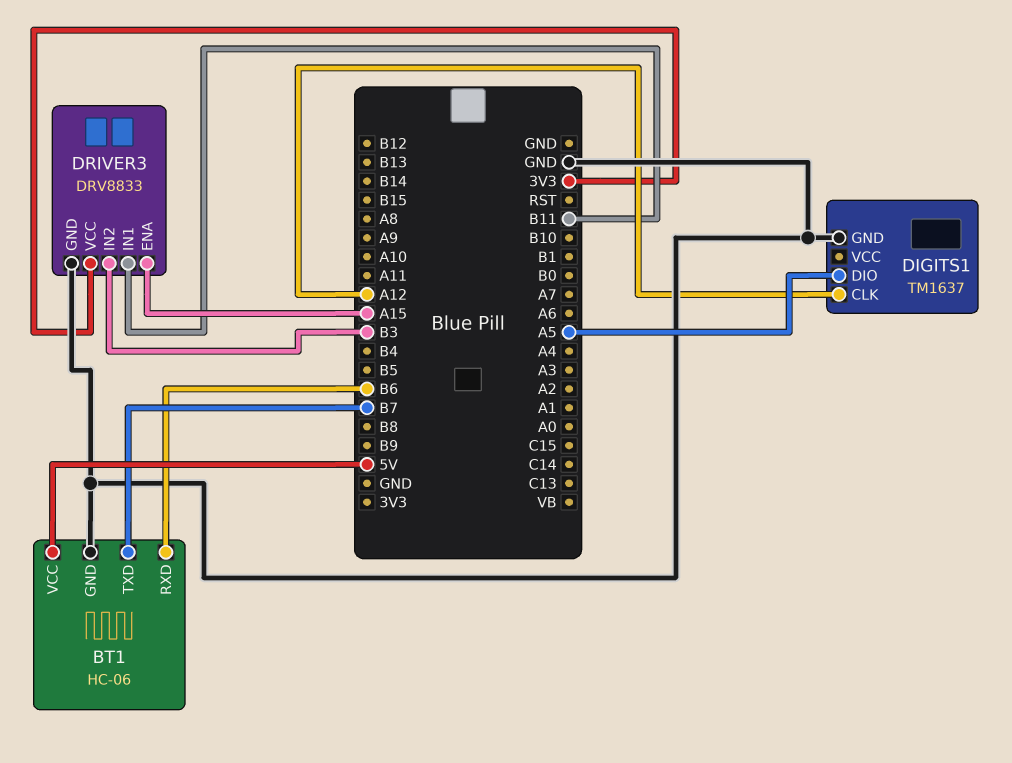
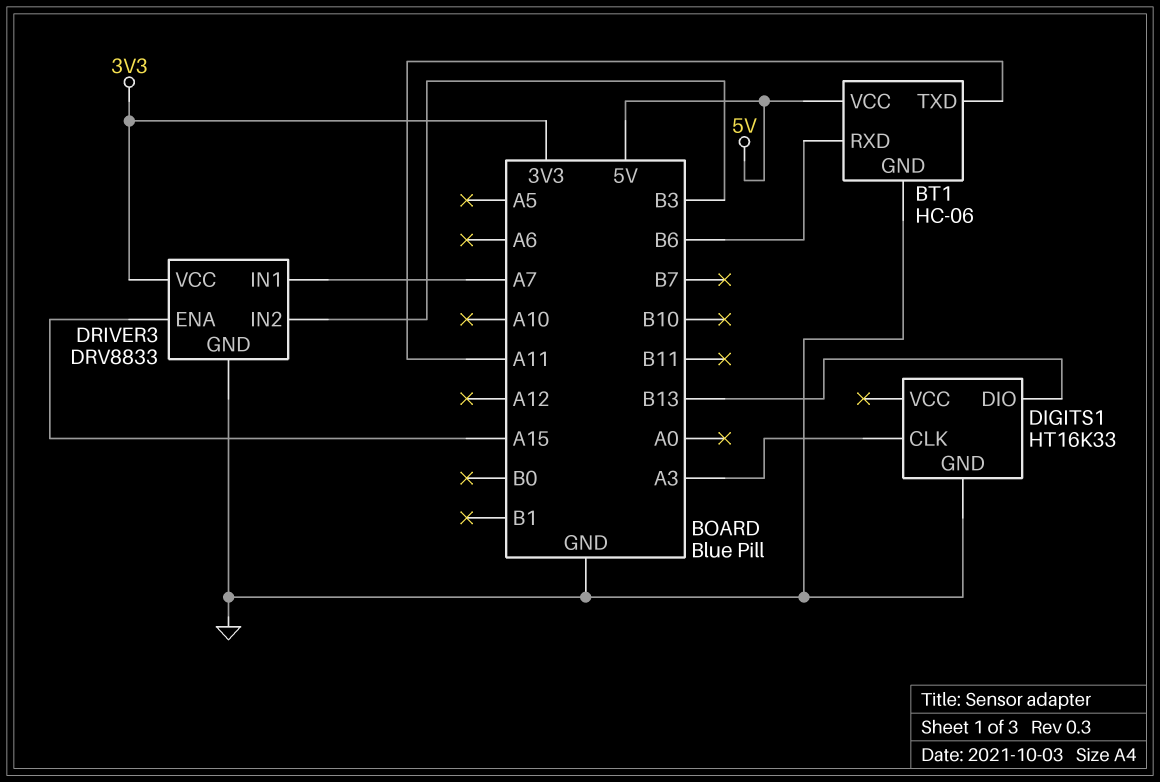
BT1 pin TXD: B7 -> A11
DIGITS1: TM1637 -> HT16K33
DIGITS1 pin CLK: A12 -> A3
DIGITS1 pin DIO: A5 -> B13
DRIVER3 pin IN1: B11 -> A7

